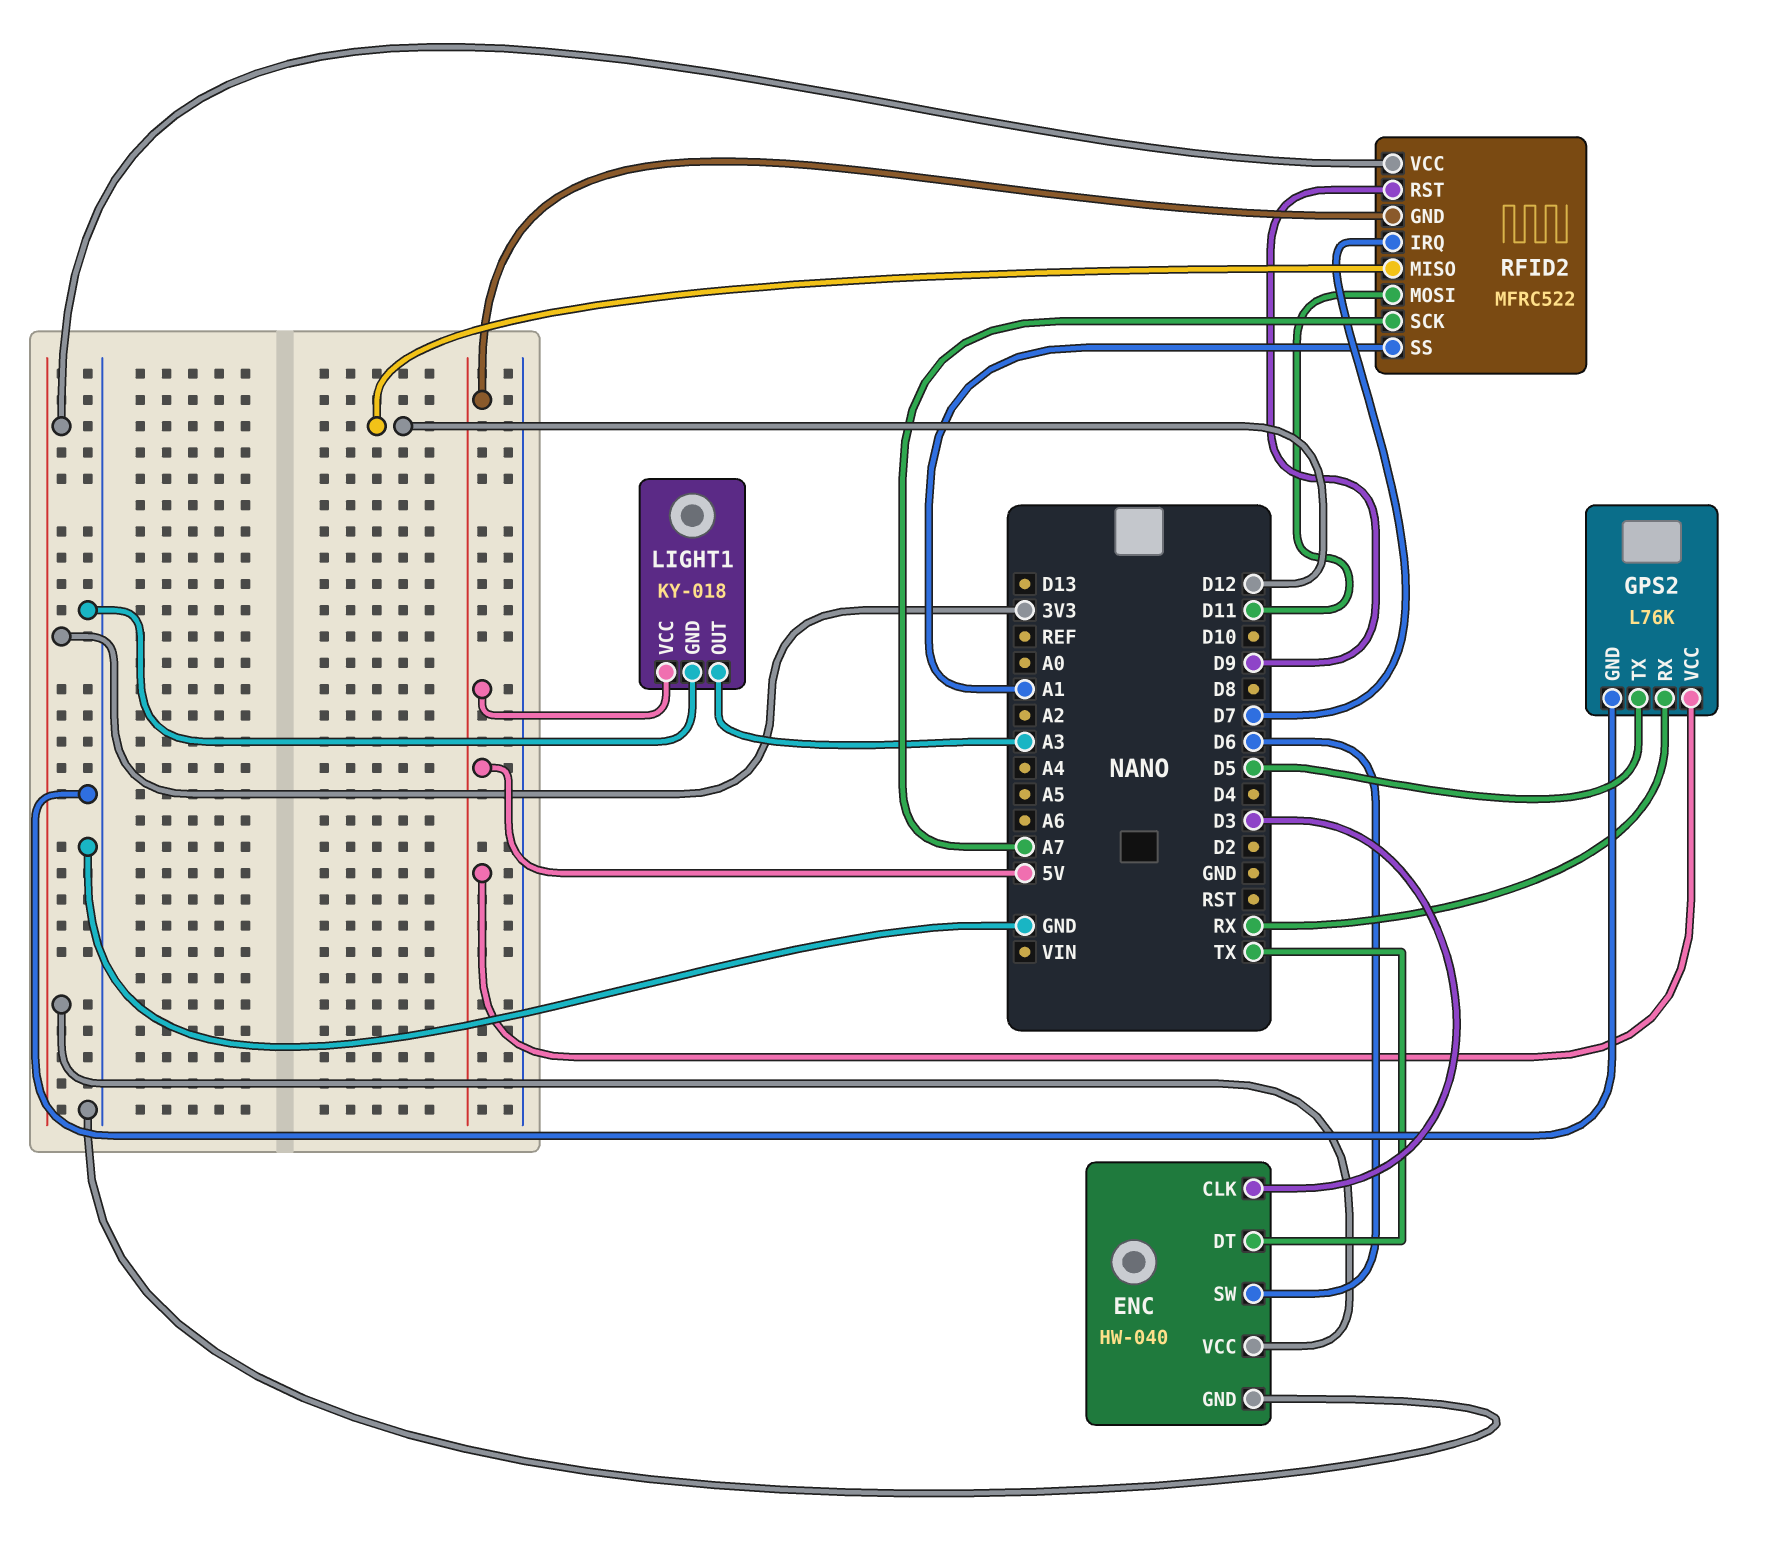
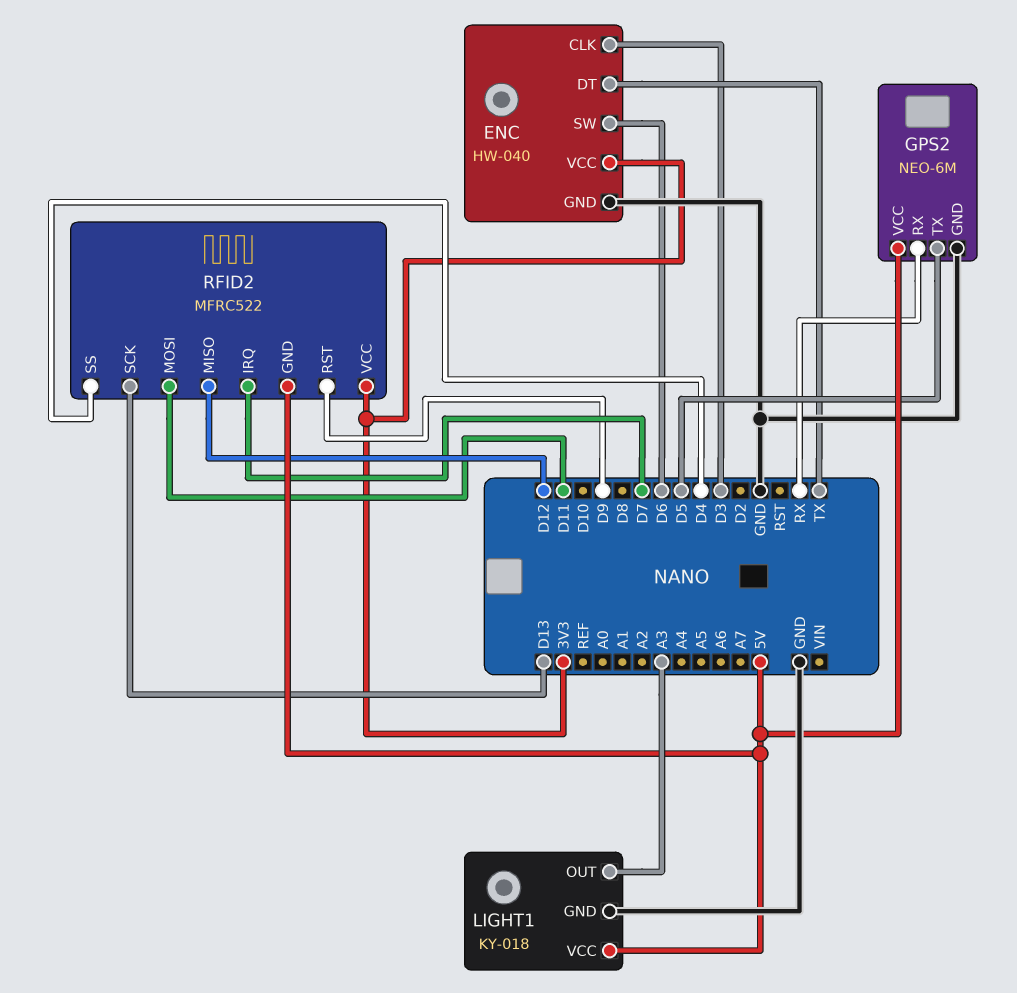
GPS2: L76K -> NEO-6M
RFID2 pin SCK: A7 -> D13
RFID2 pin SS: A1 -> D4

